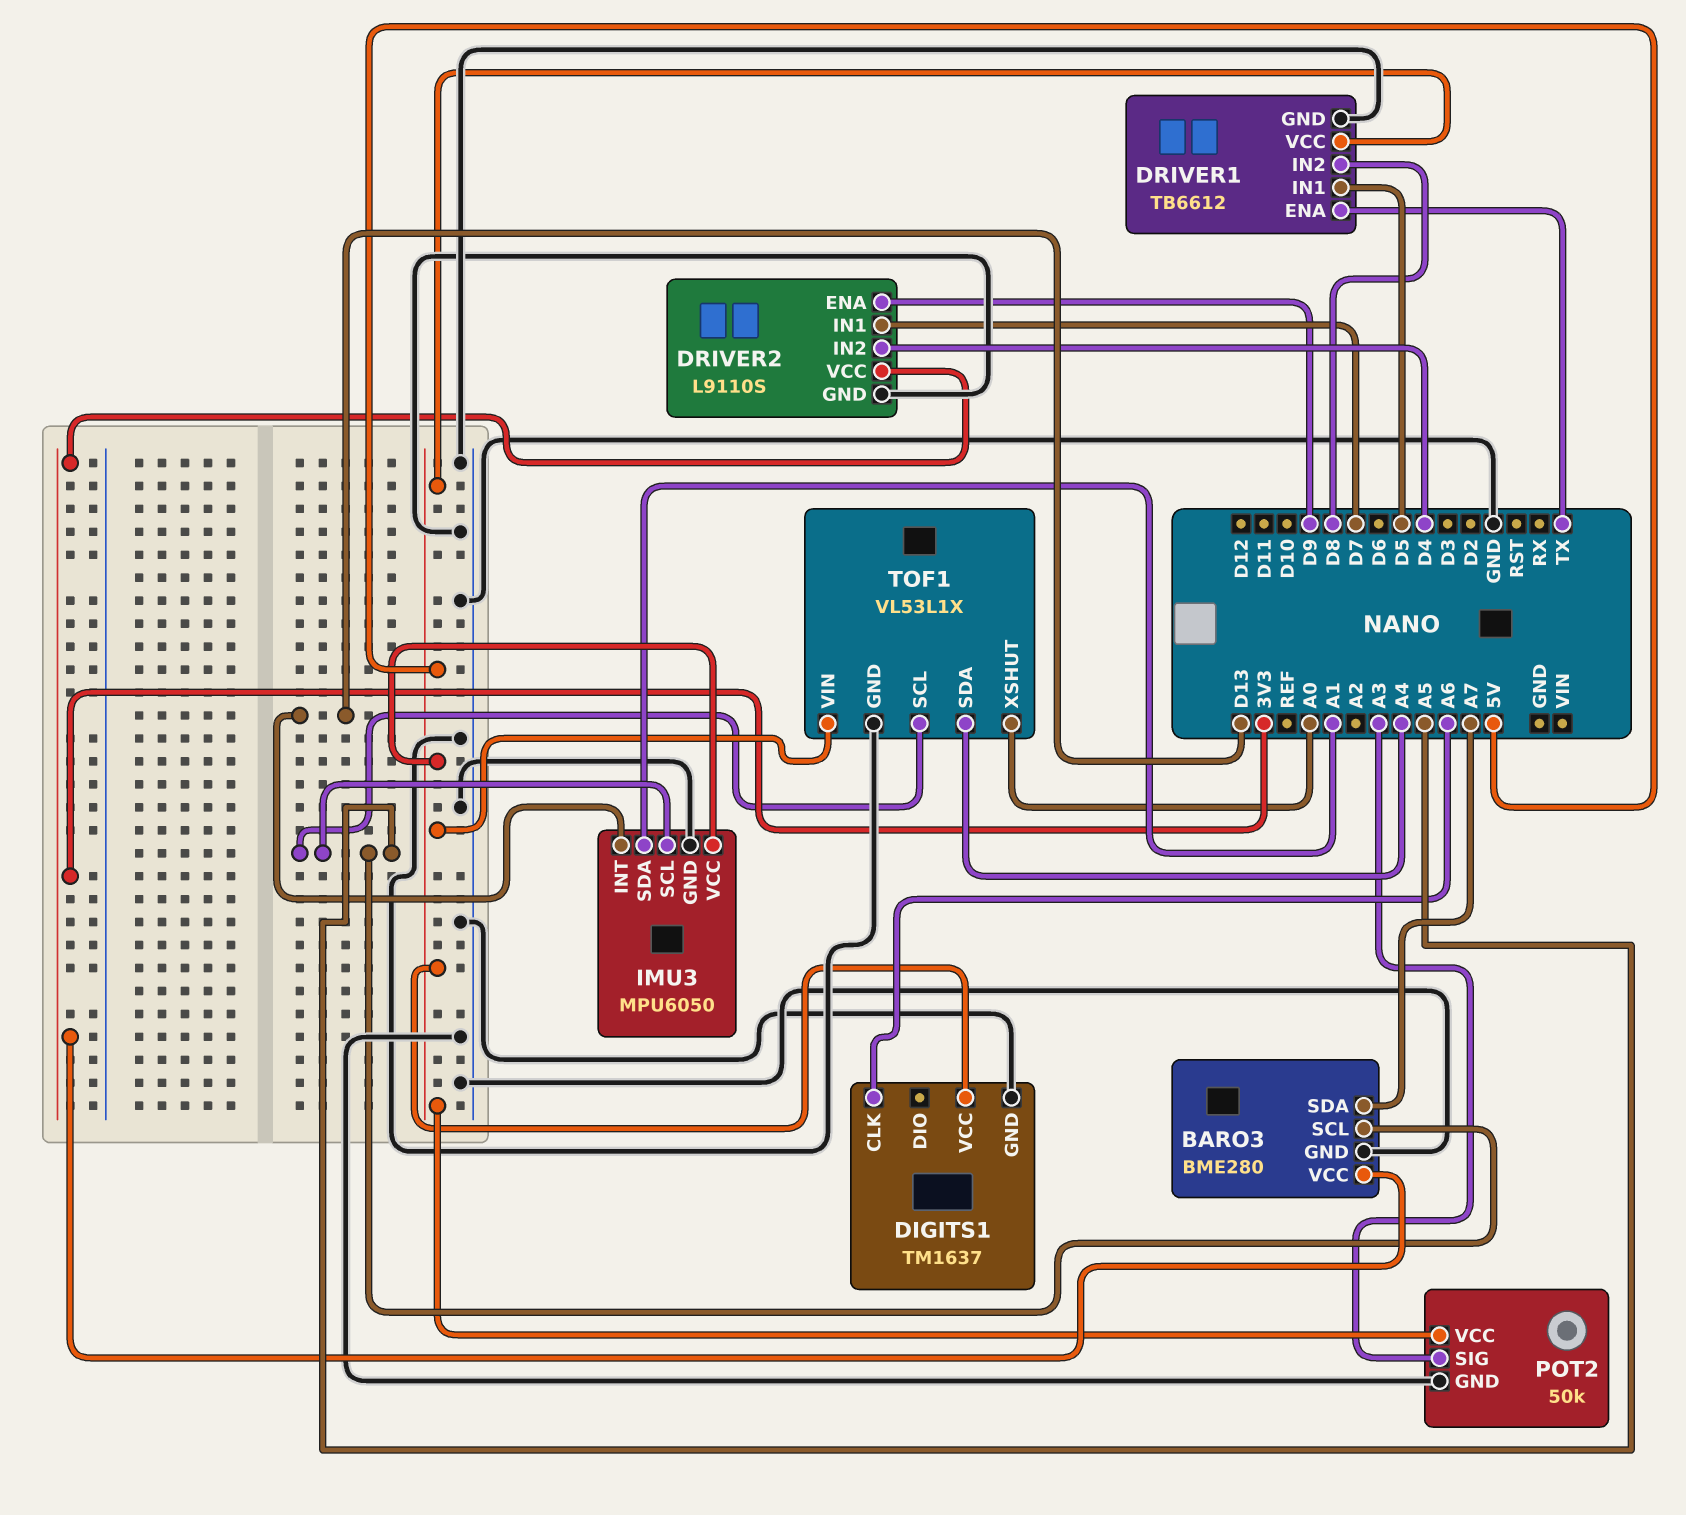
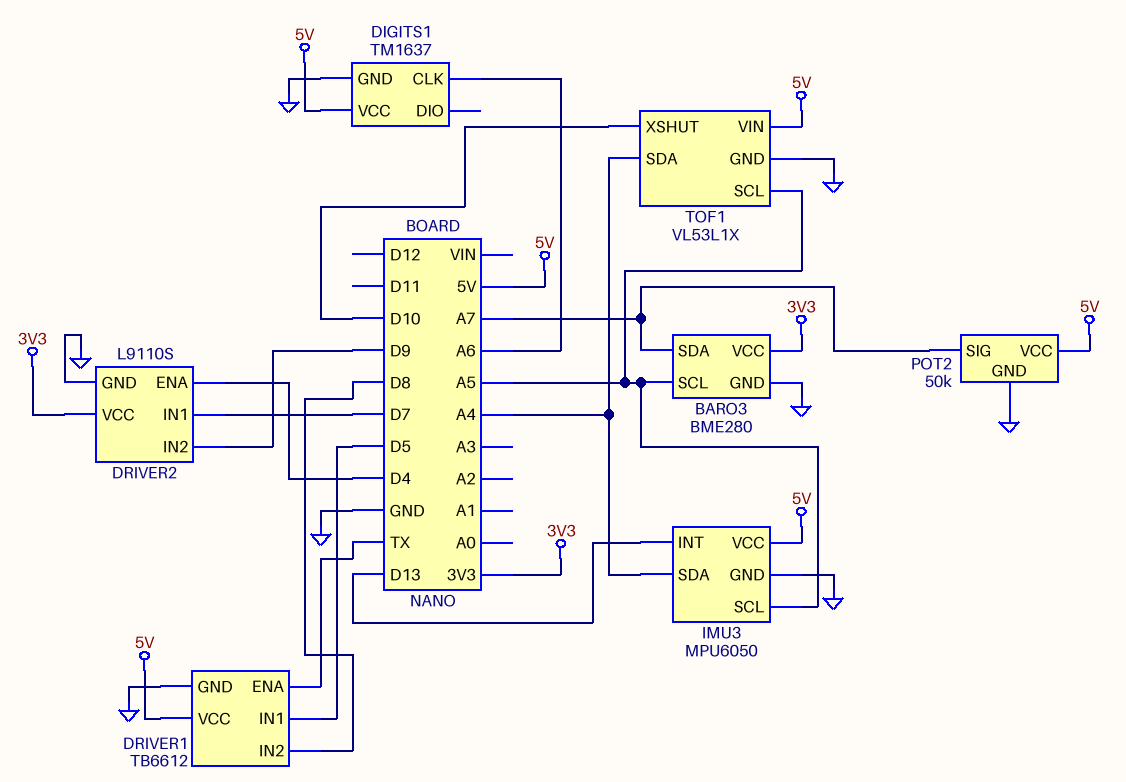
DRIVER2 pin ENA: D9 -> D4
DRIVER2 pin IN2: D4 -> D9
IMU3 pin SDA: A1 -> A4
POT2 pin SIG: A3 -> A7
TOF1 pin XSHUT: A0 -> D10

